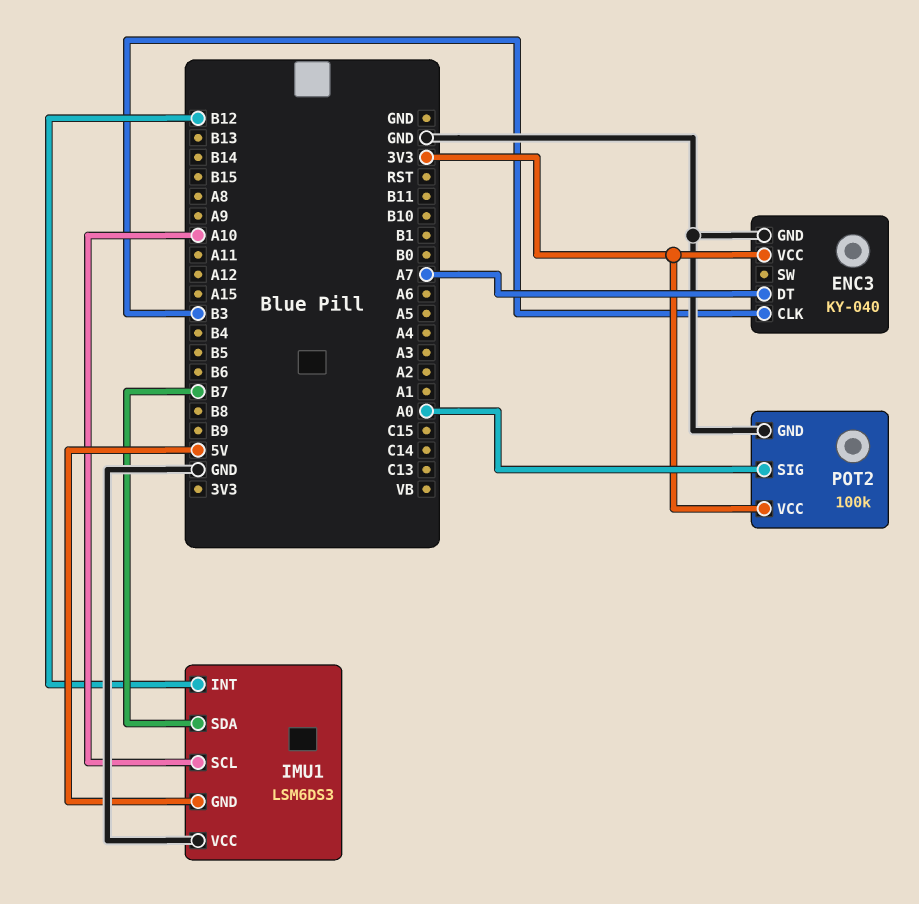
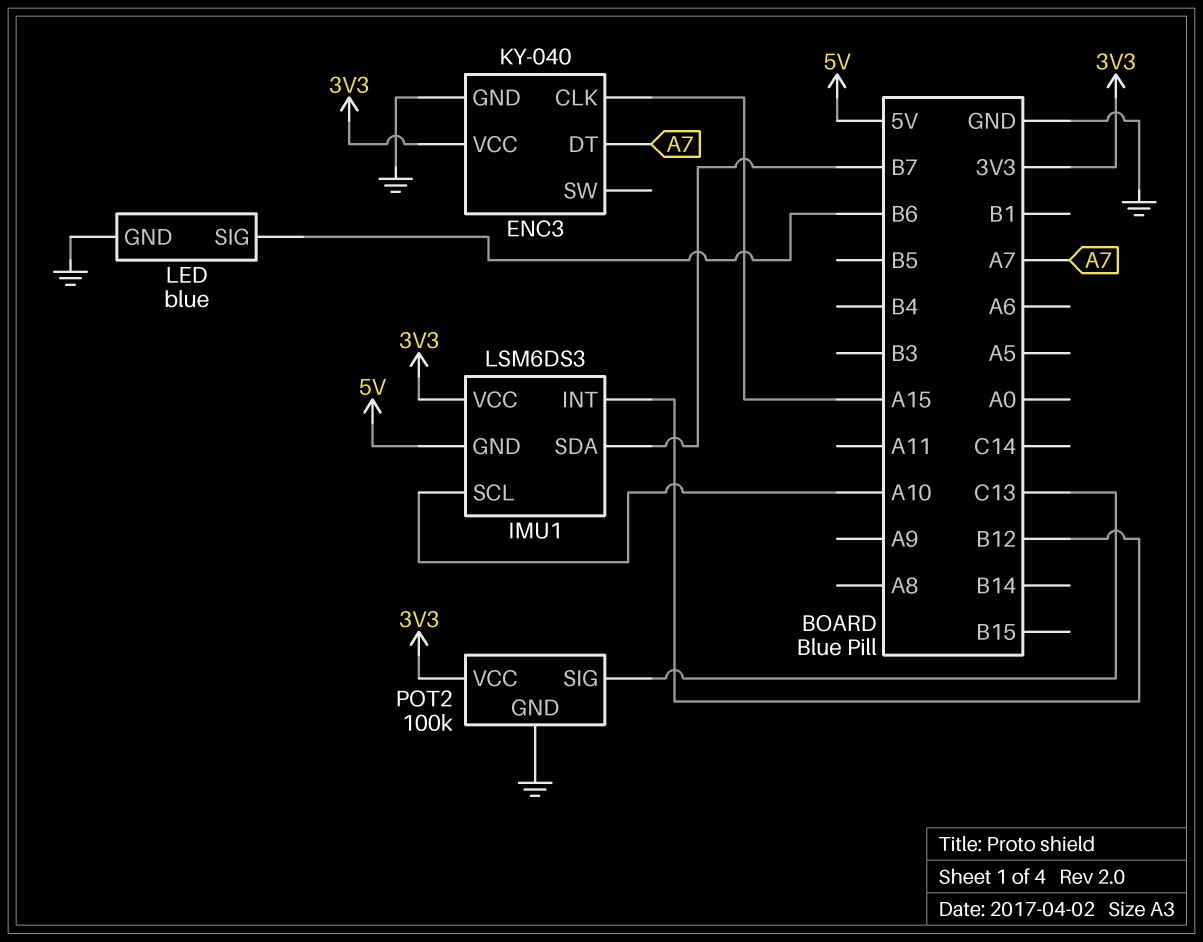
ENC3 pin CLK: B3 -> A15
IMU1 pin VCC: GND -> 3V3
LED: none -> blue
LED pin GND: none -> GND
LED pin SIG: none -> B6
POT2 pin SIG: A0 -> C13

